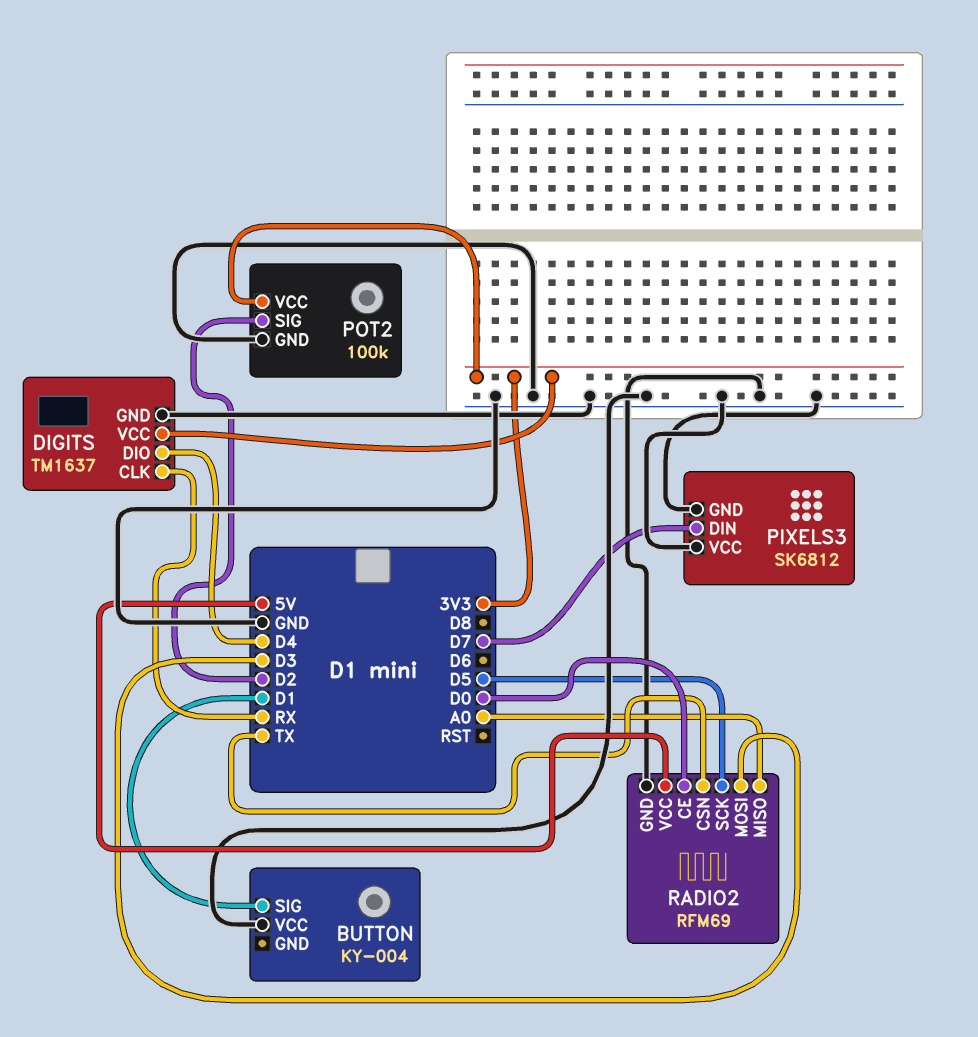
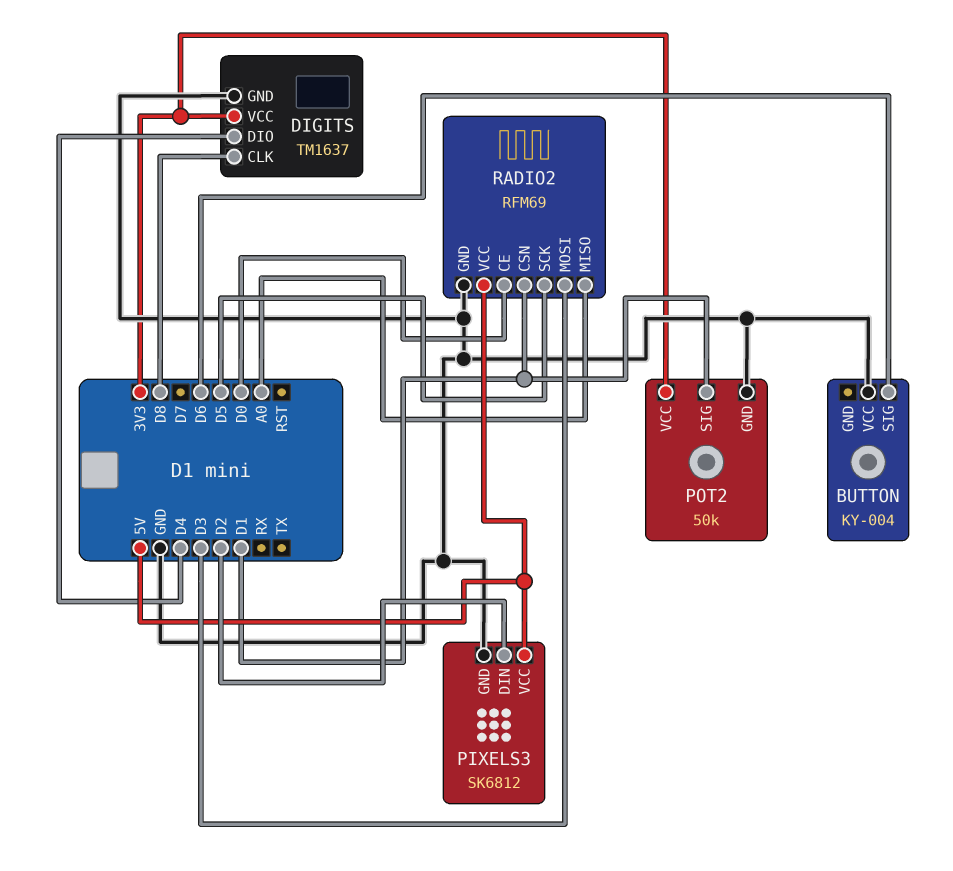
BUTTON pin SIG: D1 -> D6
DIGITS pin CLK: RX -> D8
PIXELS3 pin DIN: D7 -> D2
PIXELS3 pin VCC: GND -> 5V
POT2: 100k -> 50k
POT2 pin SIG: D2 -> D1
RADIO2 pin CSN: TX -> D1

